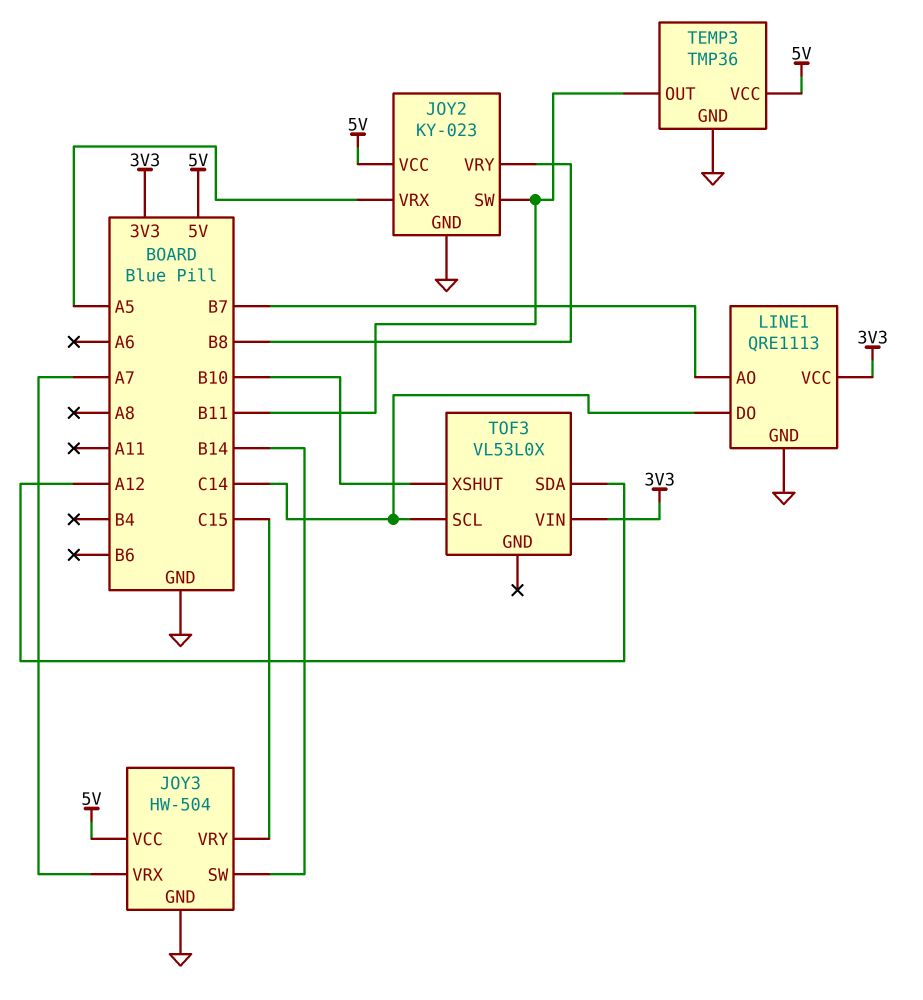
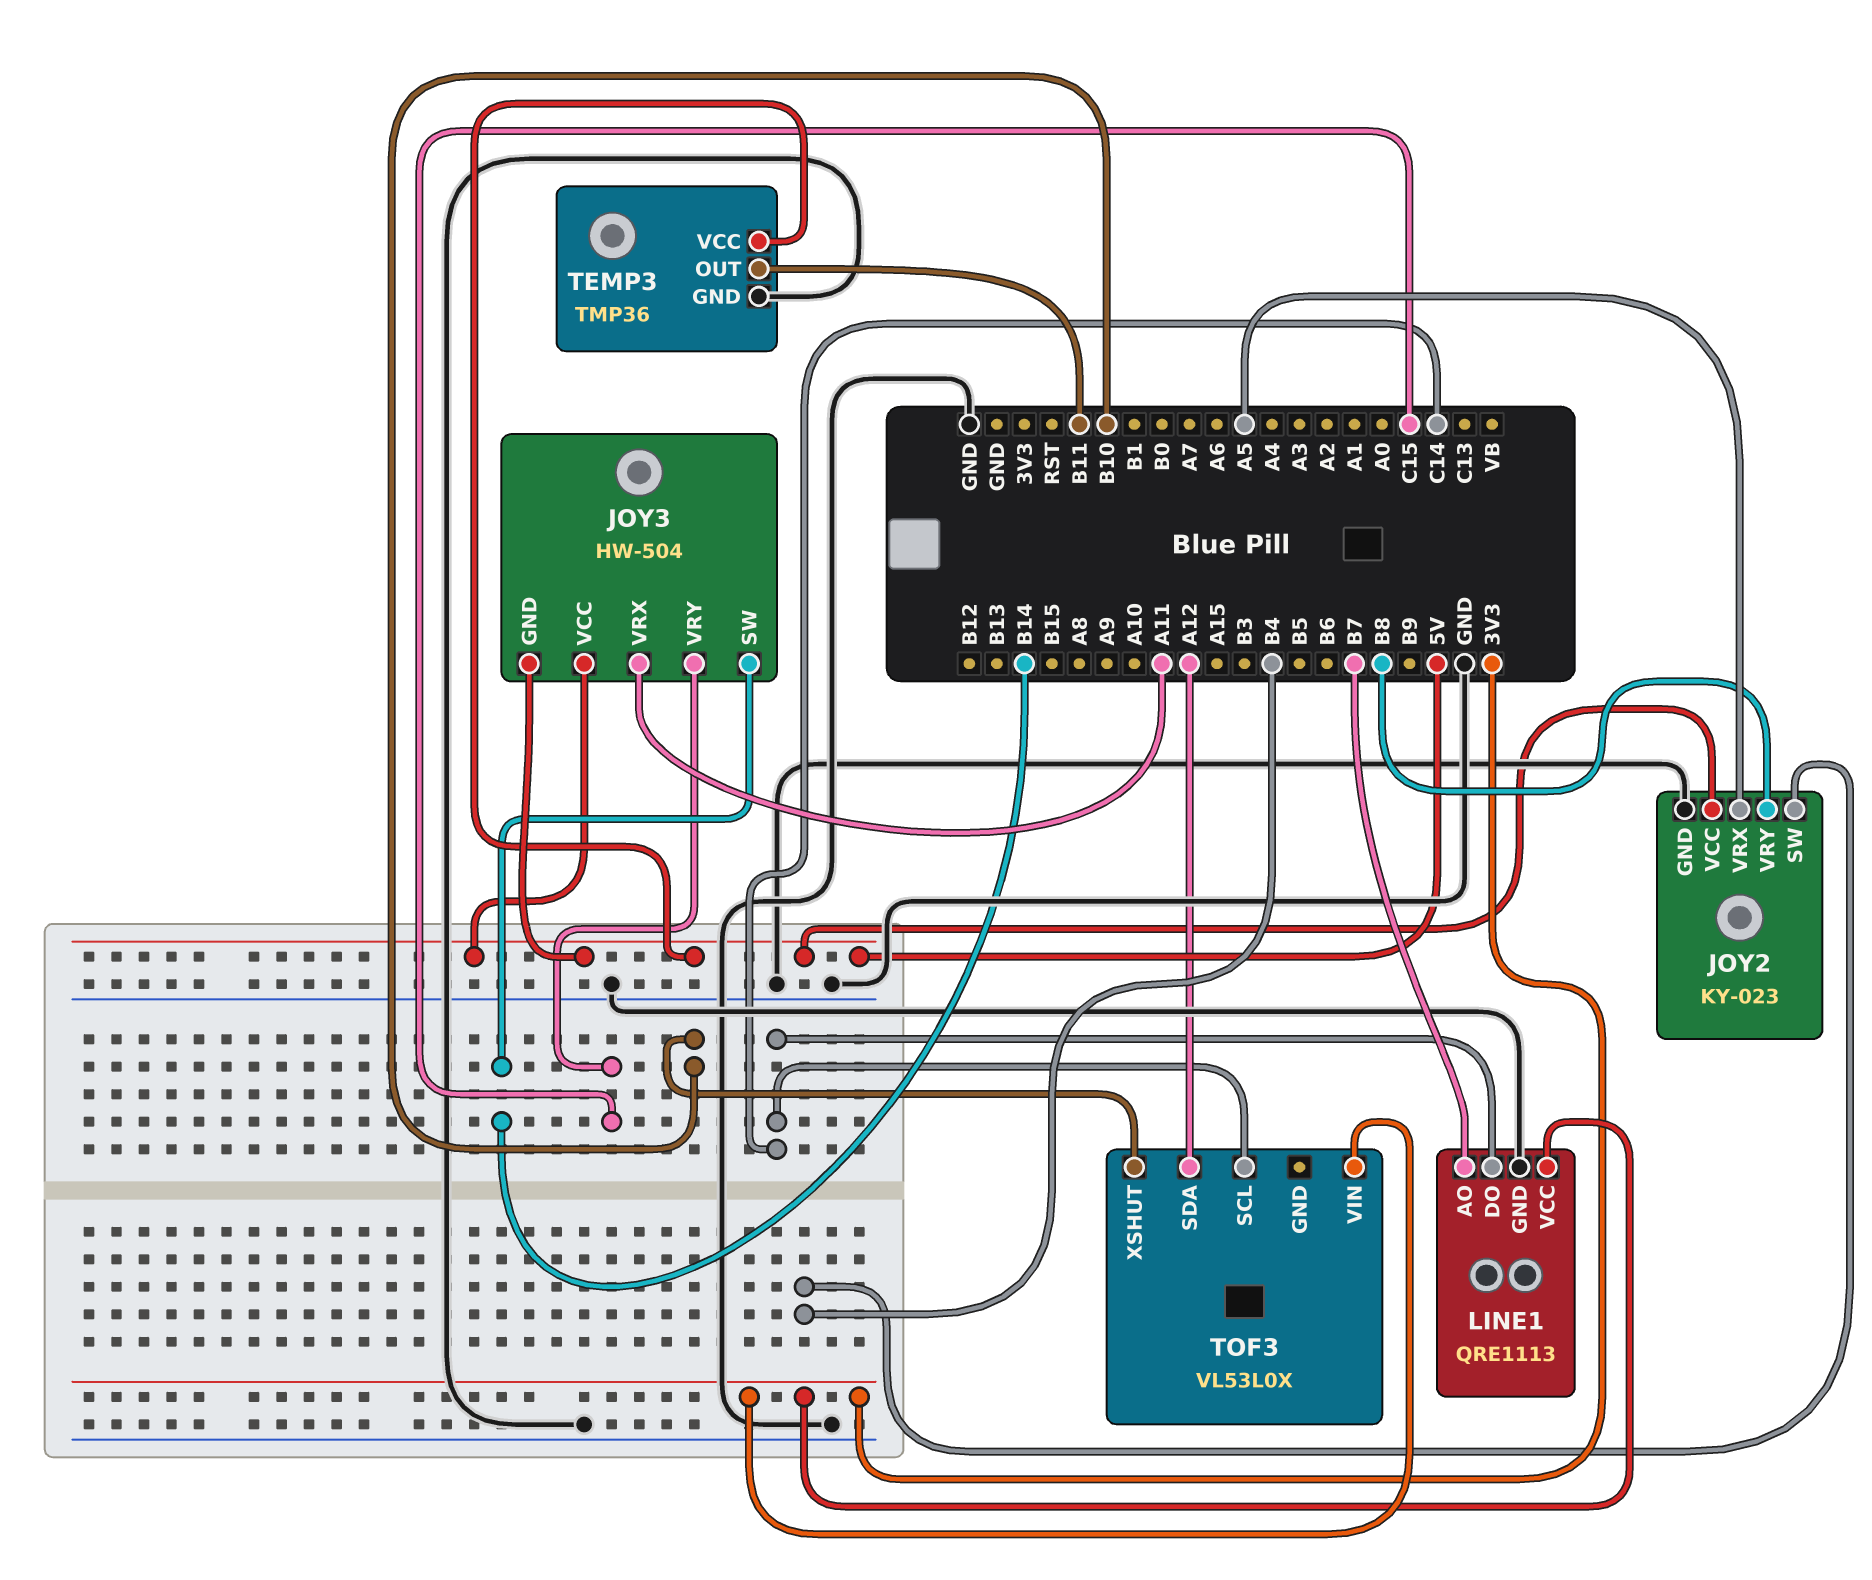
JOY2 pin SW: B11 -> B4
JOY3 pin GND: GND -> 5V
JOY3 pin VRX: A7 -> A11

